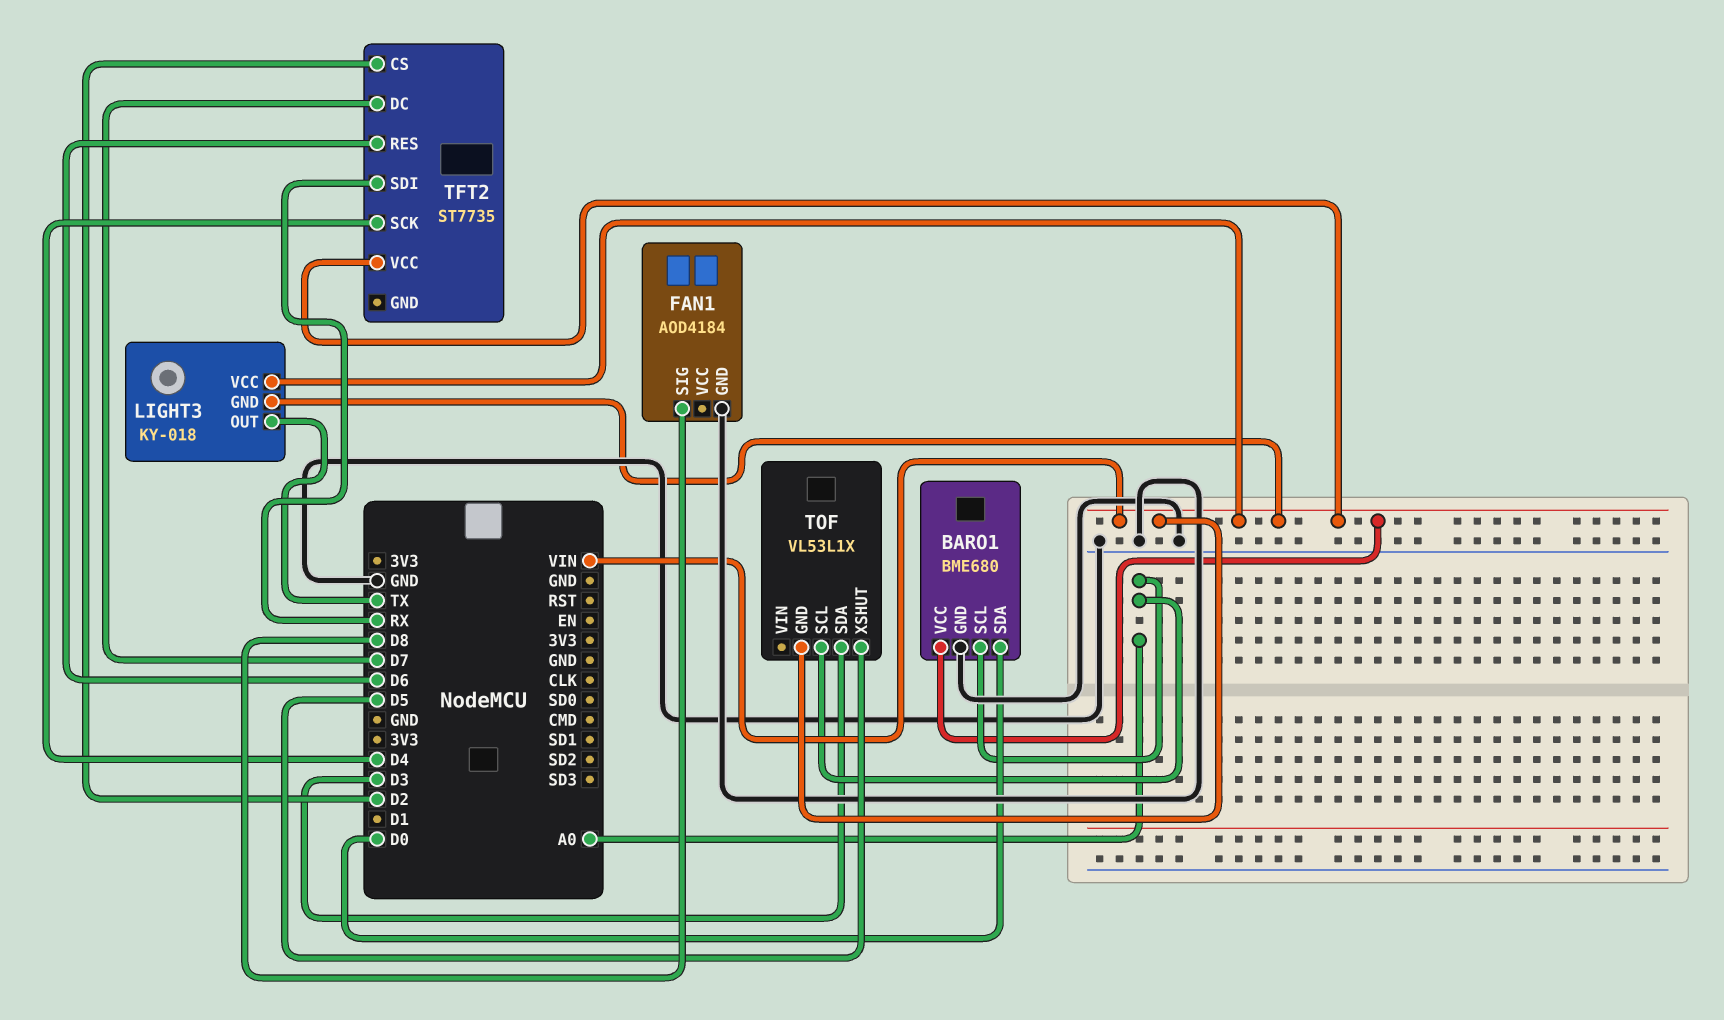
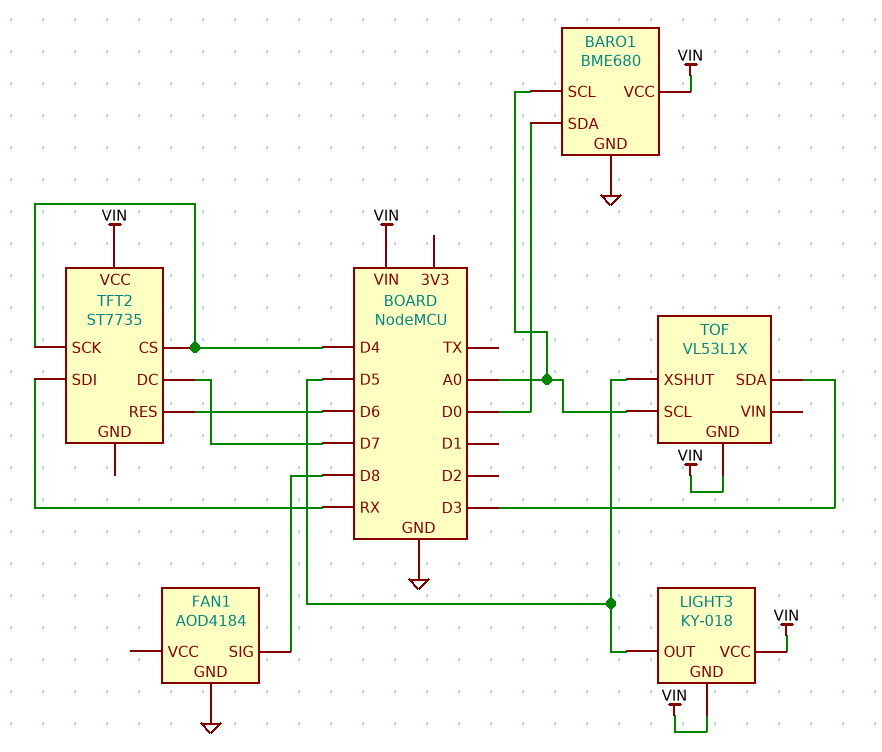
LIGHT3 pin OUT: TX -> D5
TFT2 pin CS: D2 -> D4

